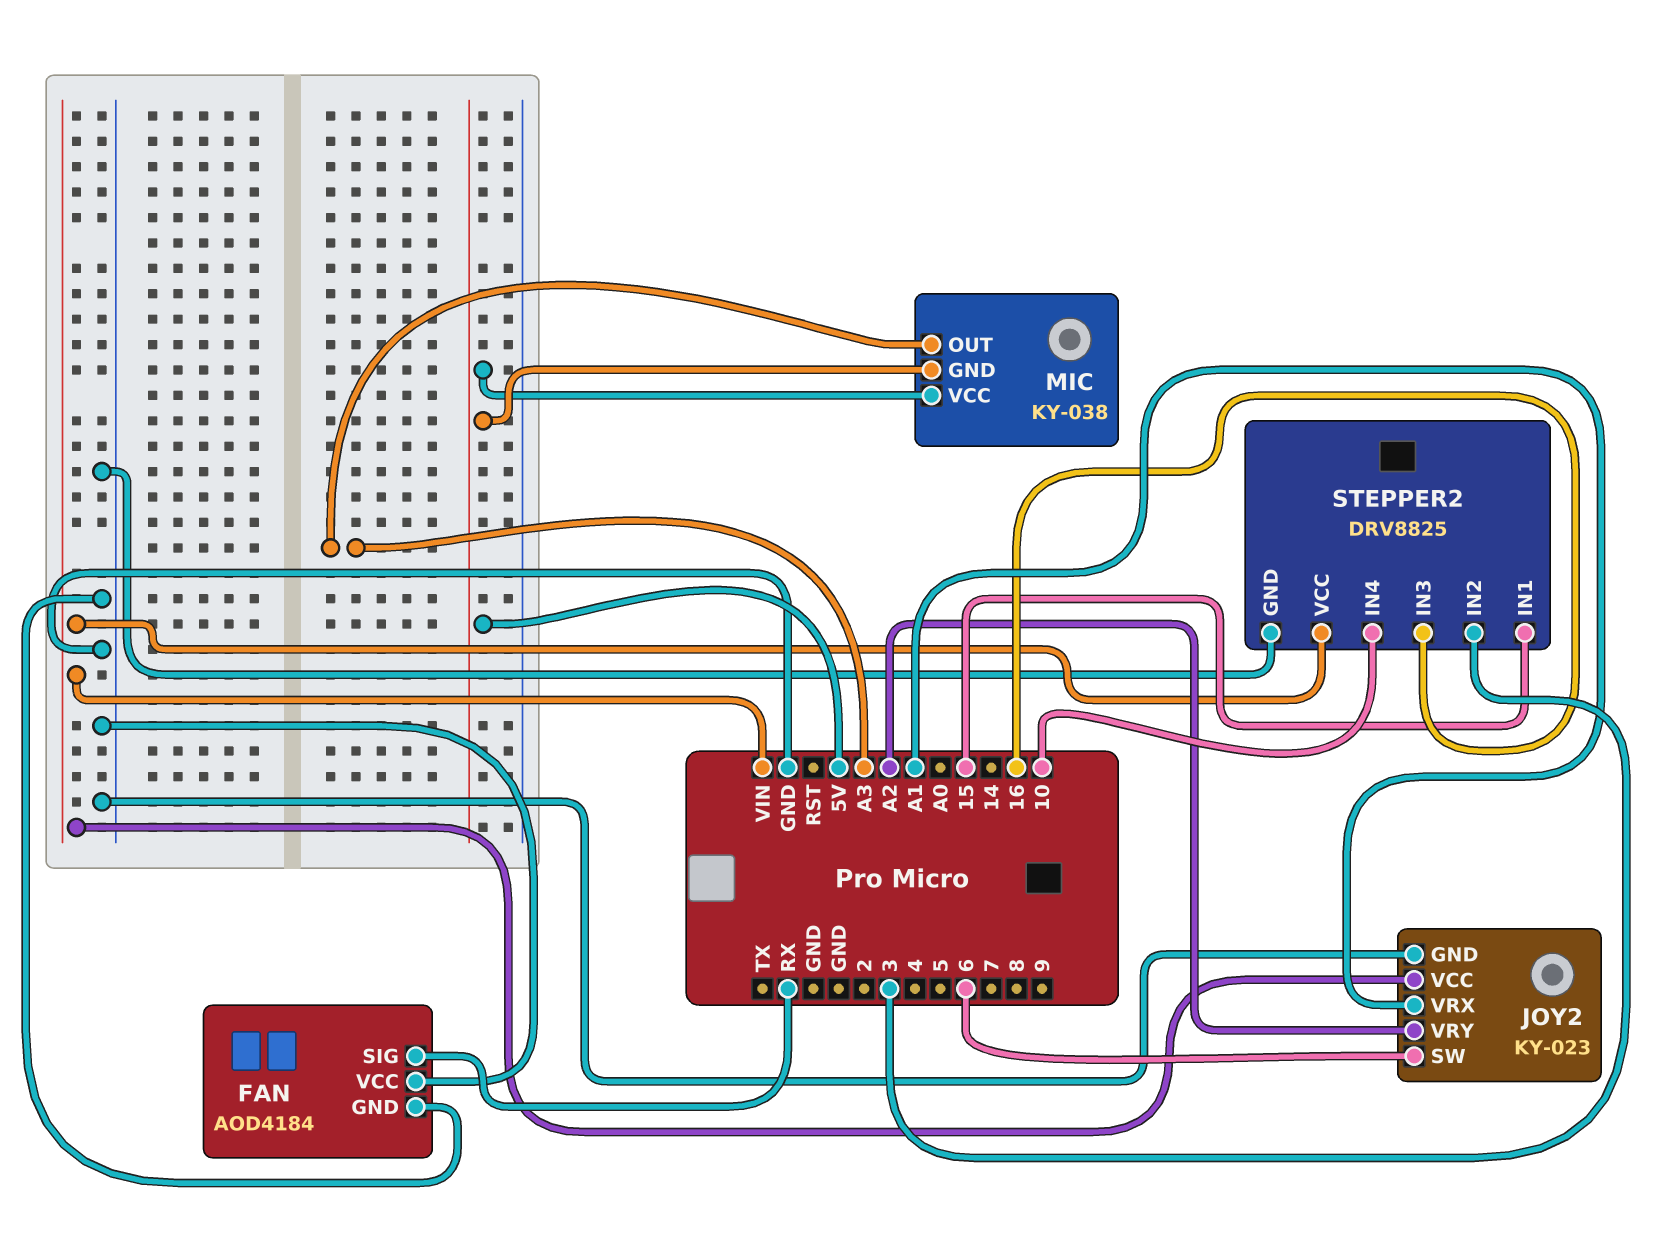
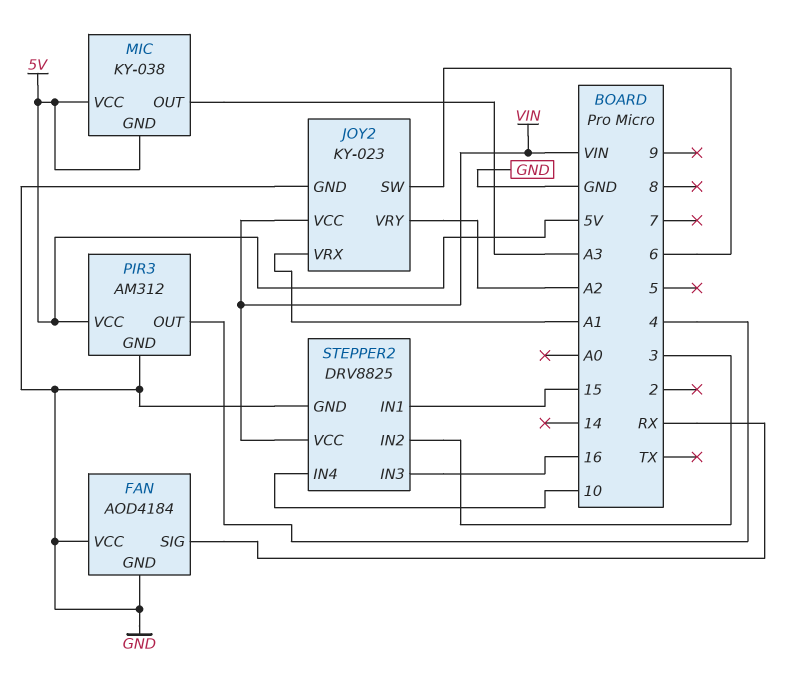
PIR3: none -> AM312
PIR3 pin GND: none -> GND
PIR3 pin OUT: none -> 4
PIR3 pin VCC: none -> 5V

